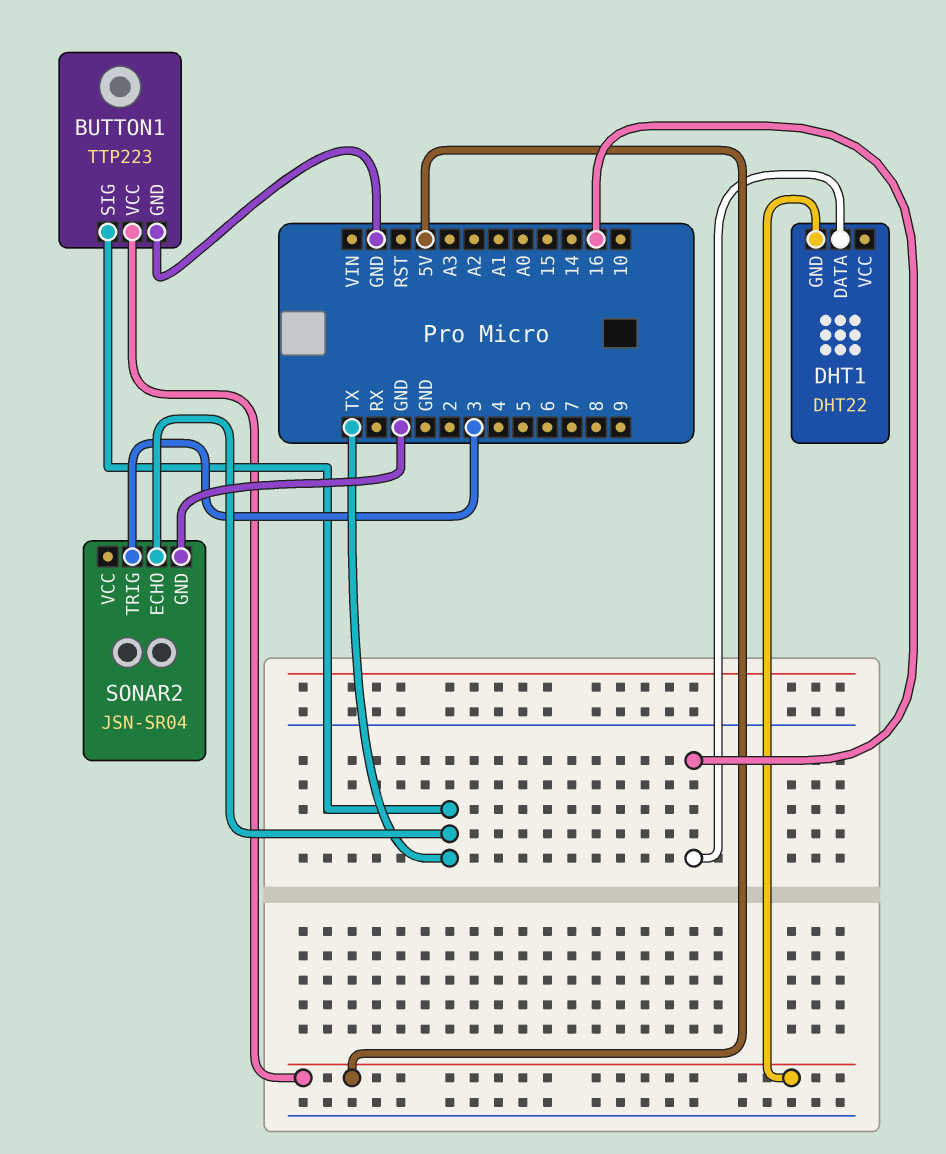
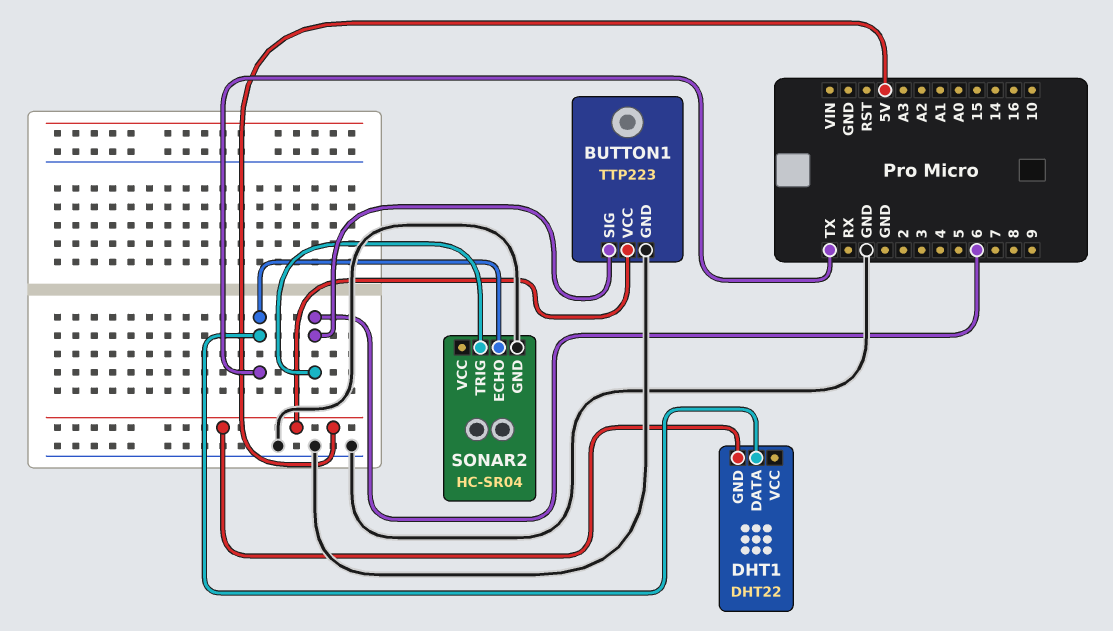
BUTTON1 pin SIG: TX -> 6
DHT1 pin DATA: 16 -> TX
SONAR2: JSN-SR04 -> HC-SR04
SONAR2 pin TRIG: 3 -> 6

